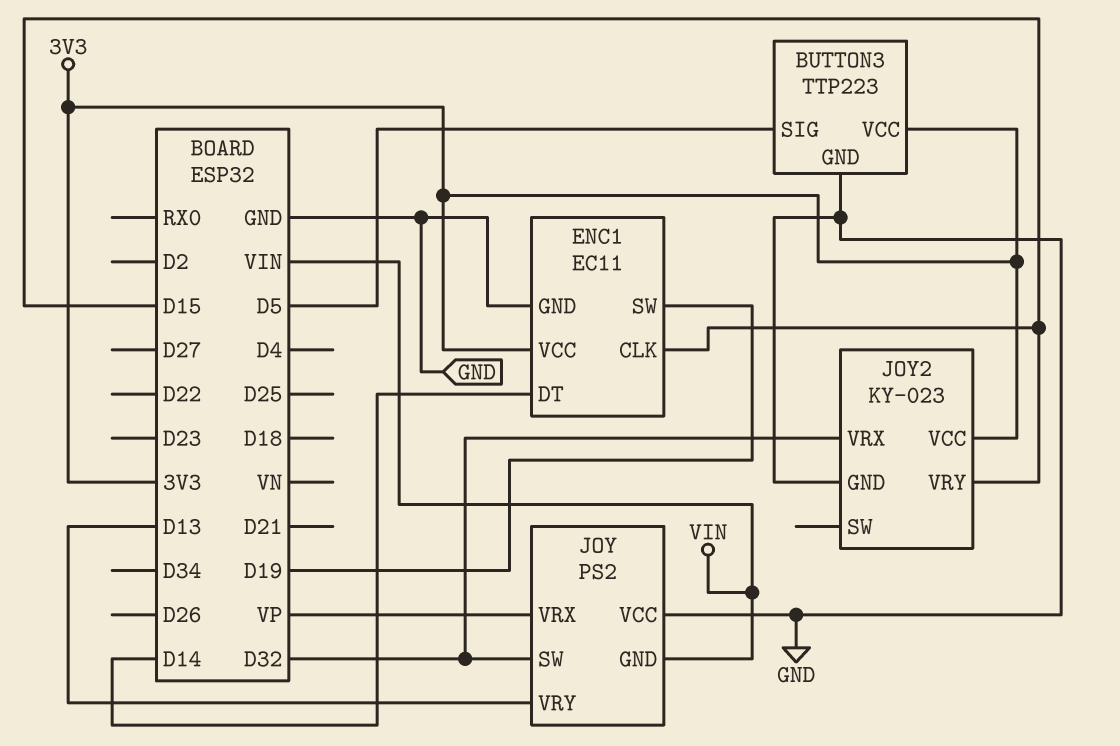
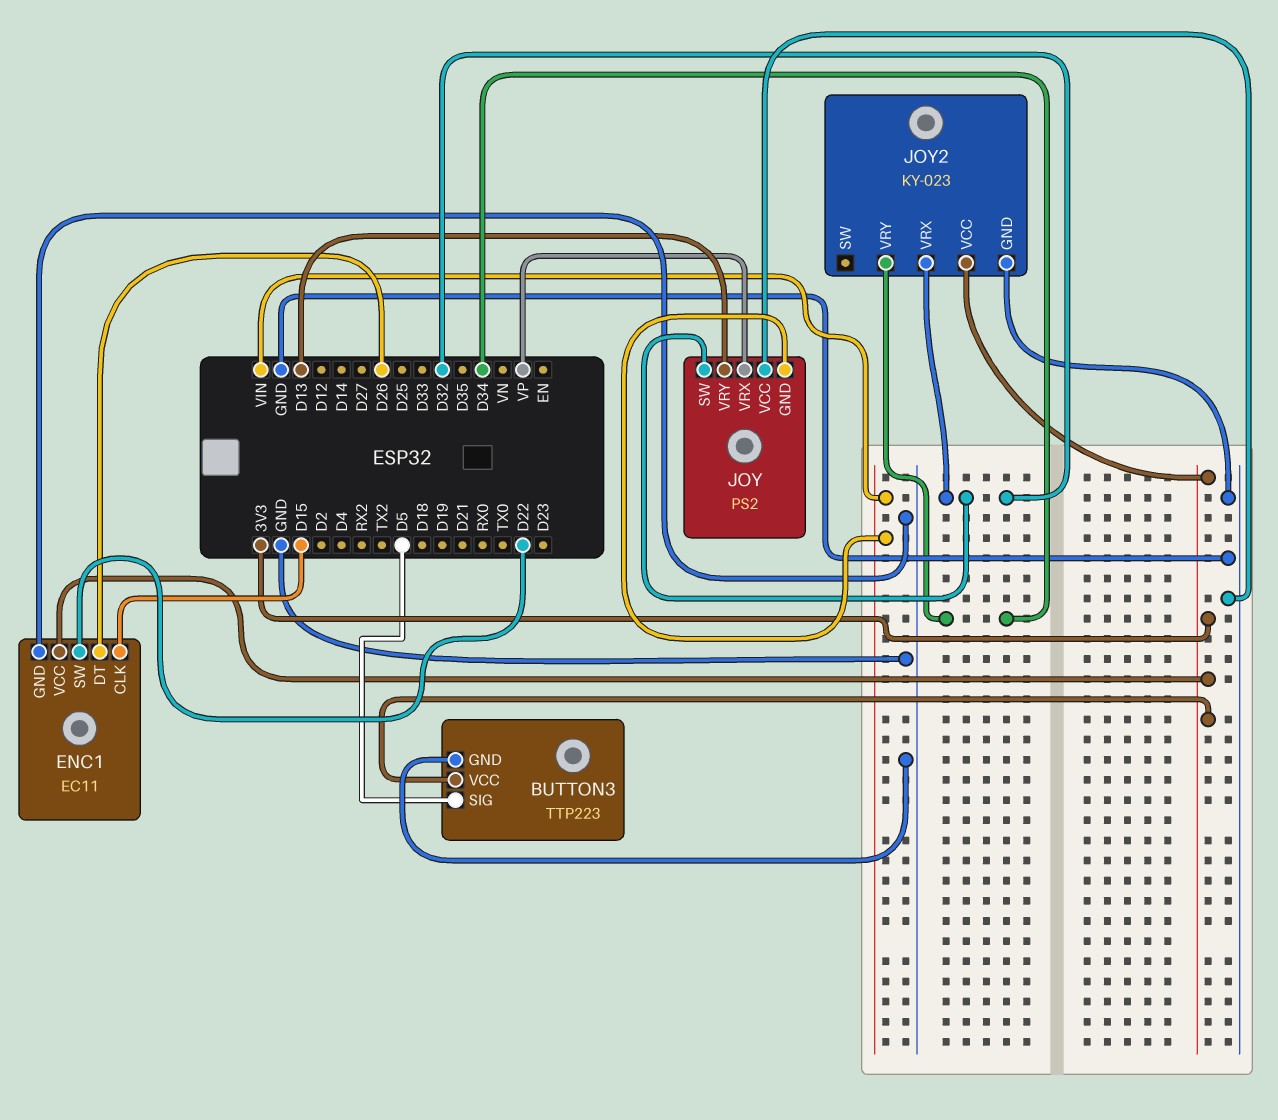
ENC1 pin DT: D14 -> D26
ENC1 pin SW: D19 -> D22
JOY2 pin VRY: D15 -> D34

